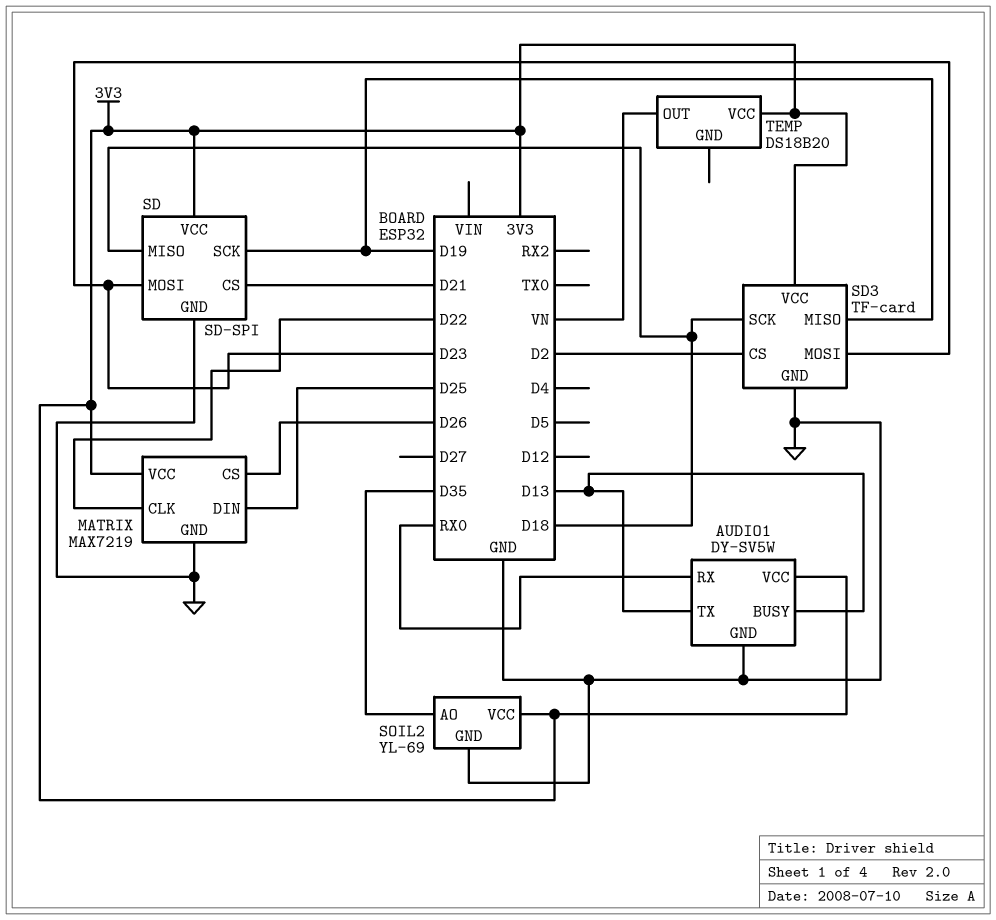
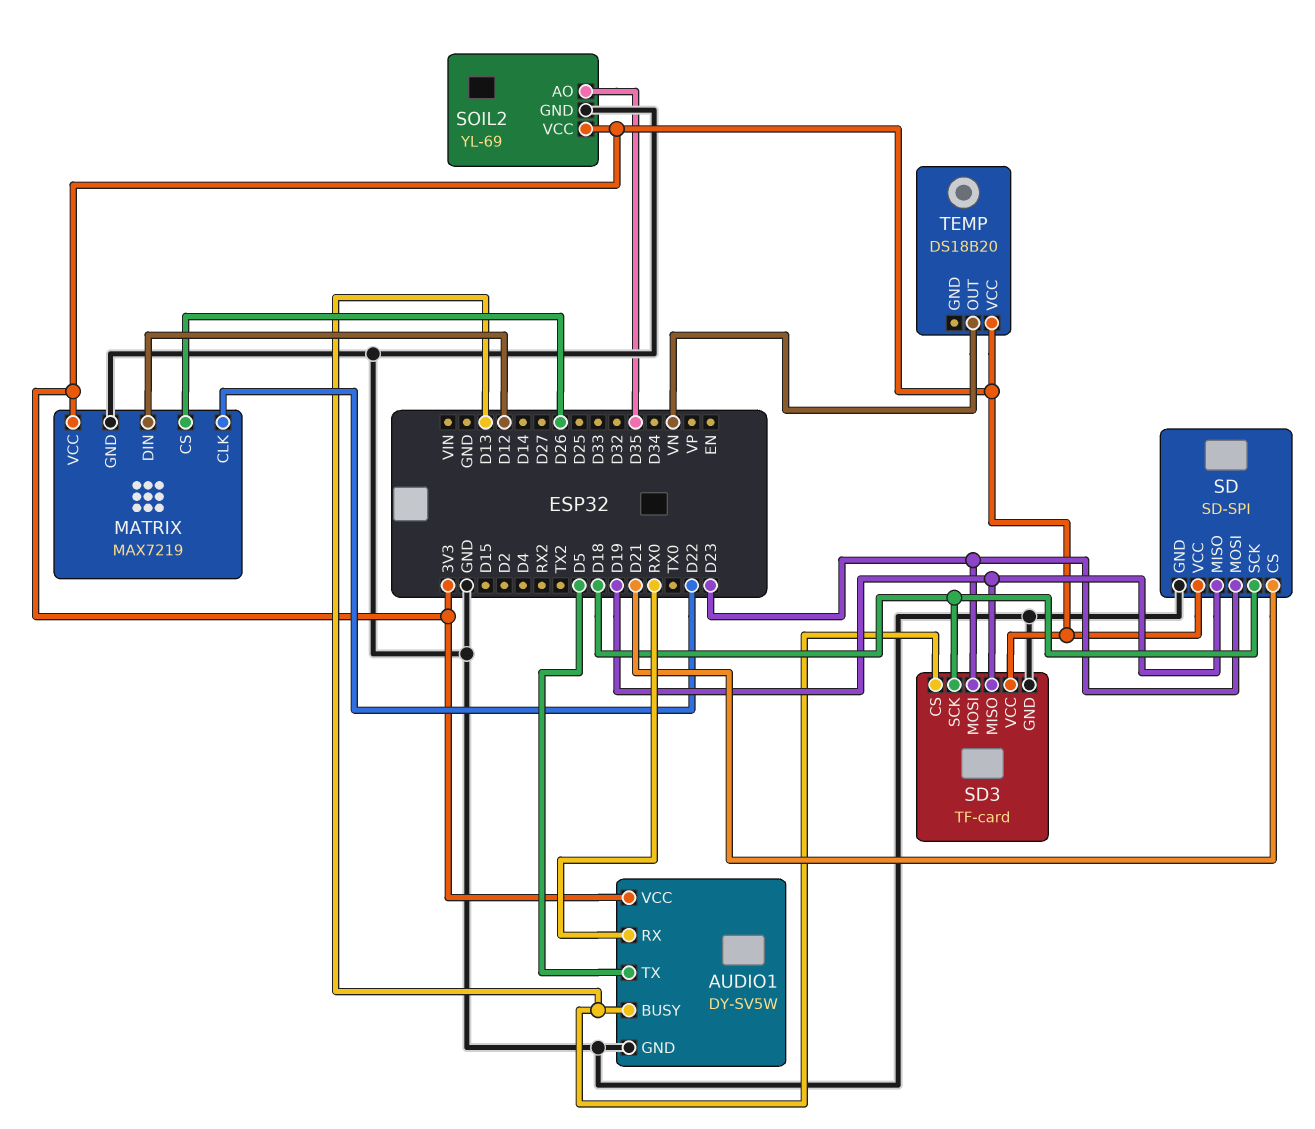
AUDIO1 pin TX: D13 -> D5
MATRIX pin DIN: D25 -> D12
SD pin MISO: D18 -> D19
SD pin SCK: D19 -> D18
SD3 pin CS: D2 -> D13

